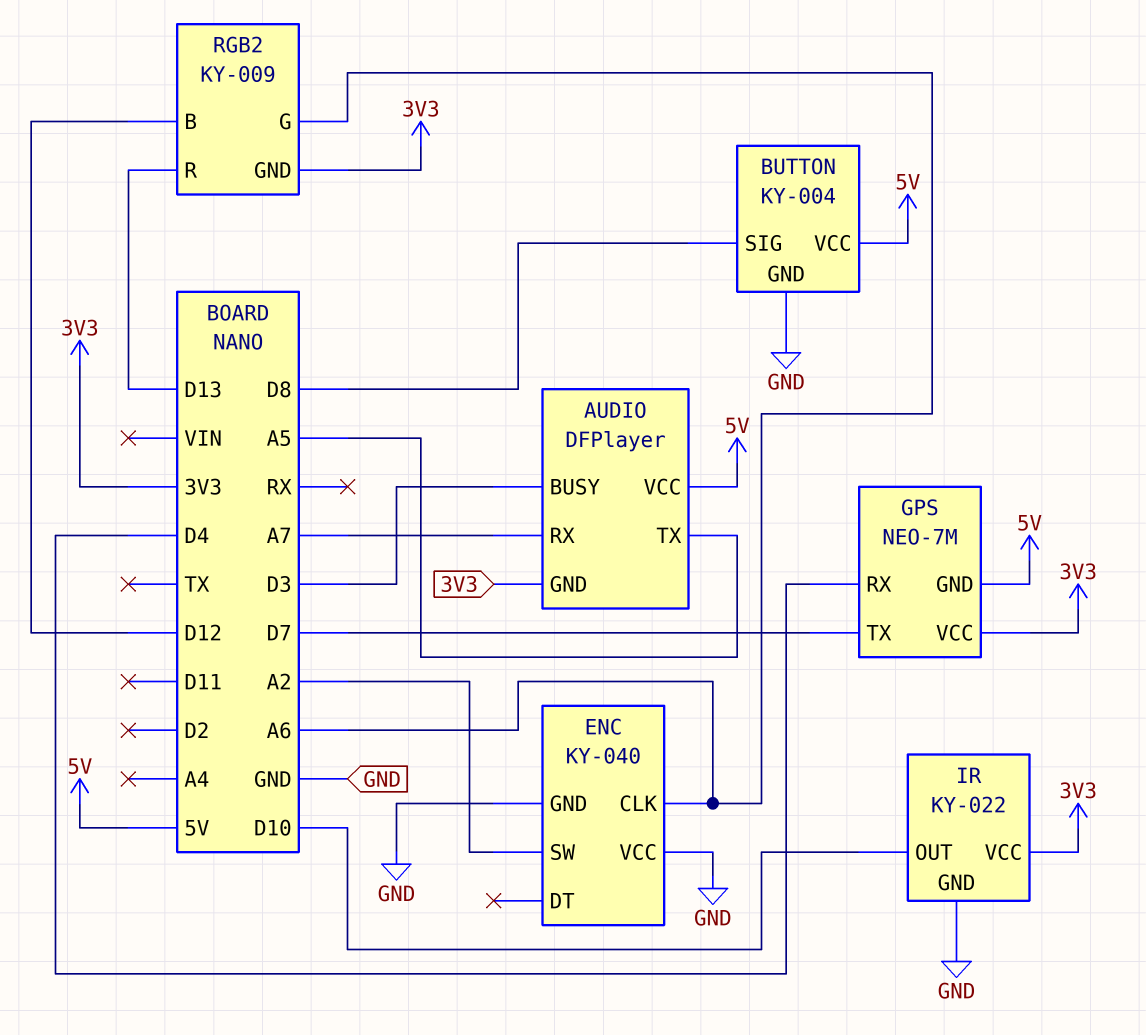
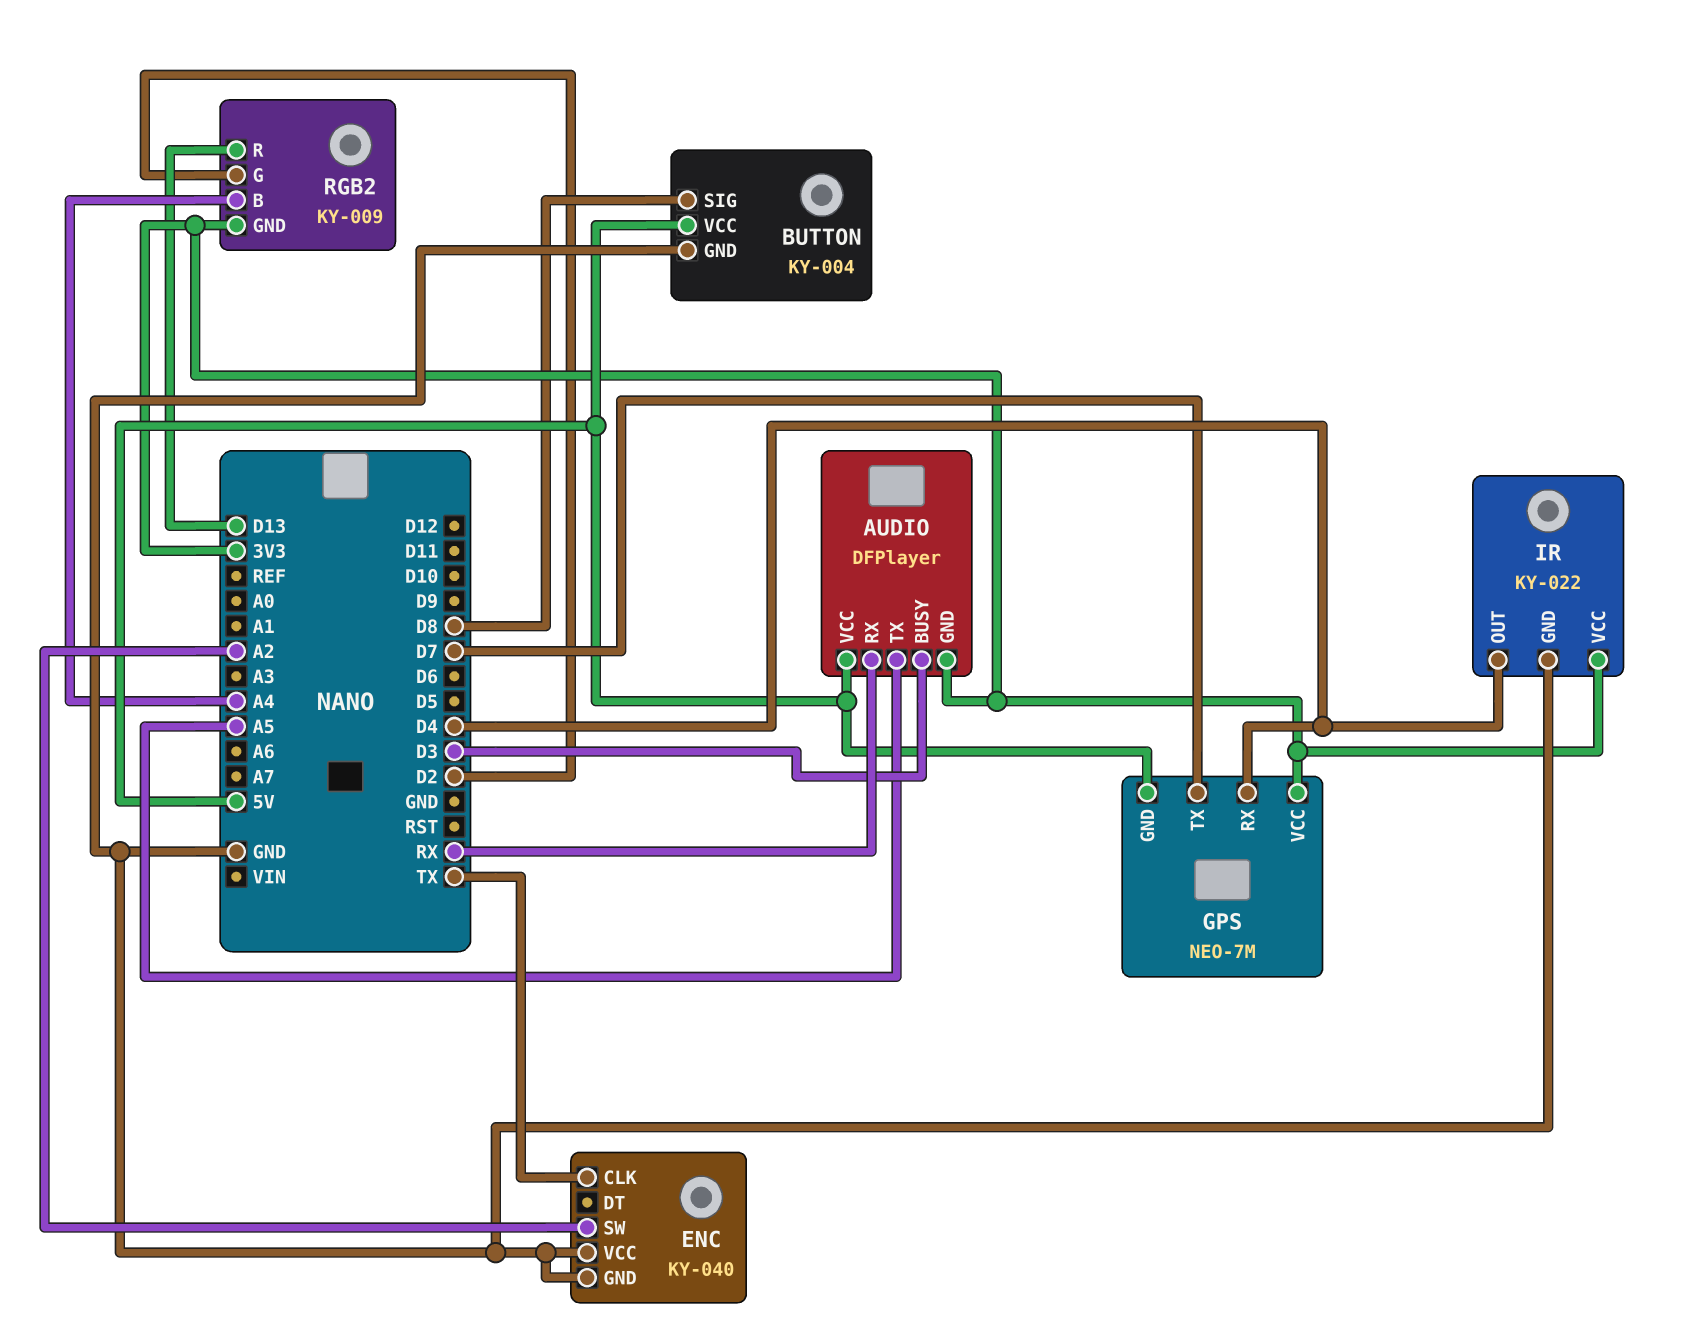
AUDIO pin RX: A7 -> RX
ENC pin CLK: A6 -> TX
IR pin OUT: D10 -> D4
RGB2 pin B: D12 -> A4
RGB2 pin G: A6 -> D2

